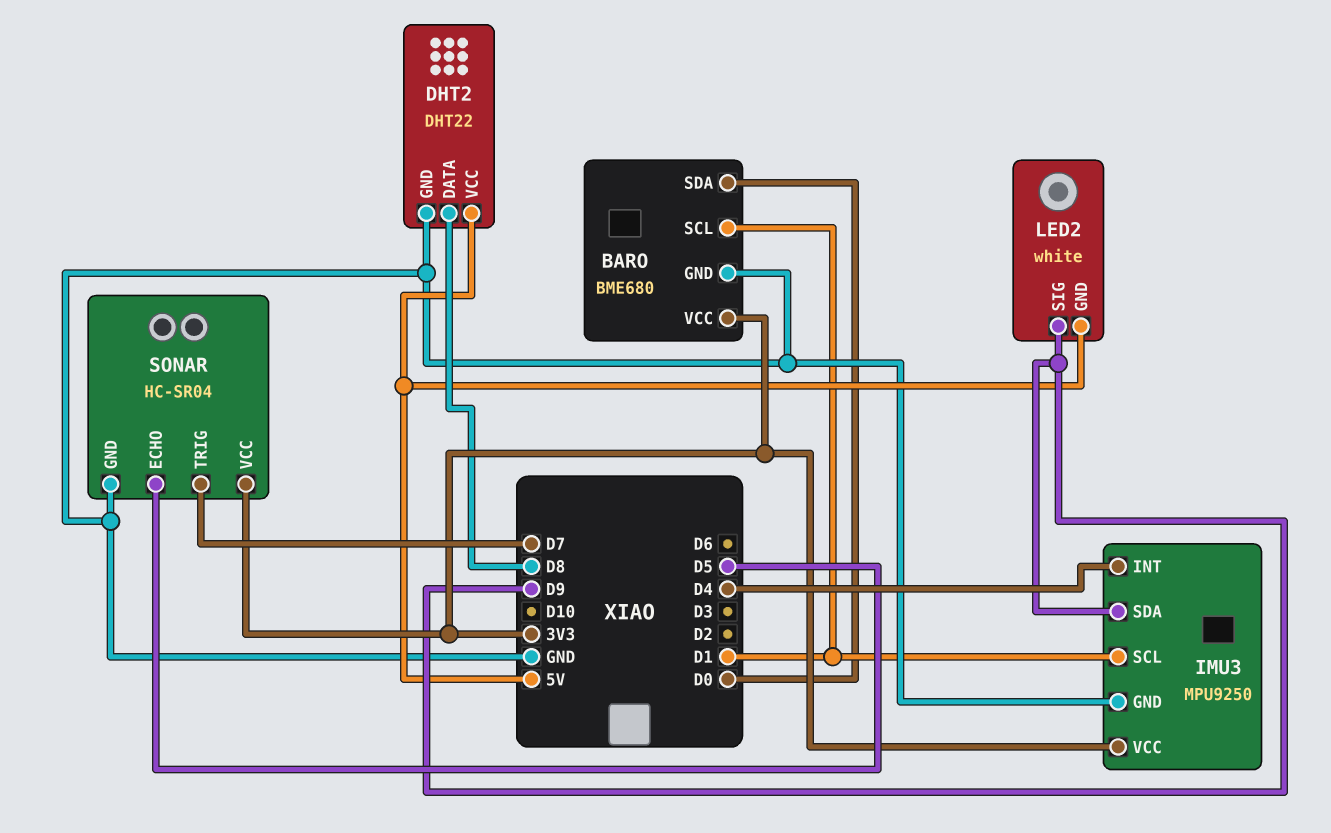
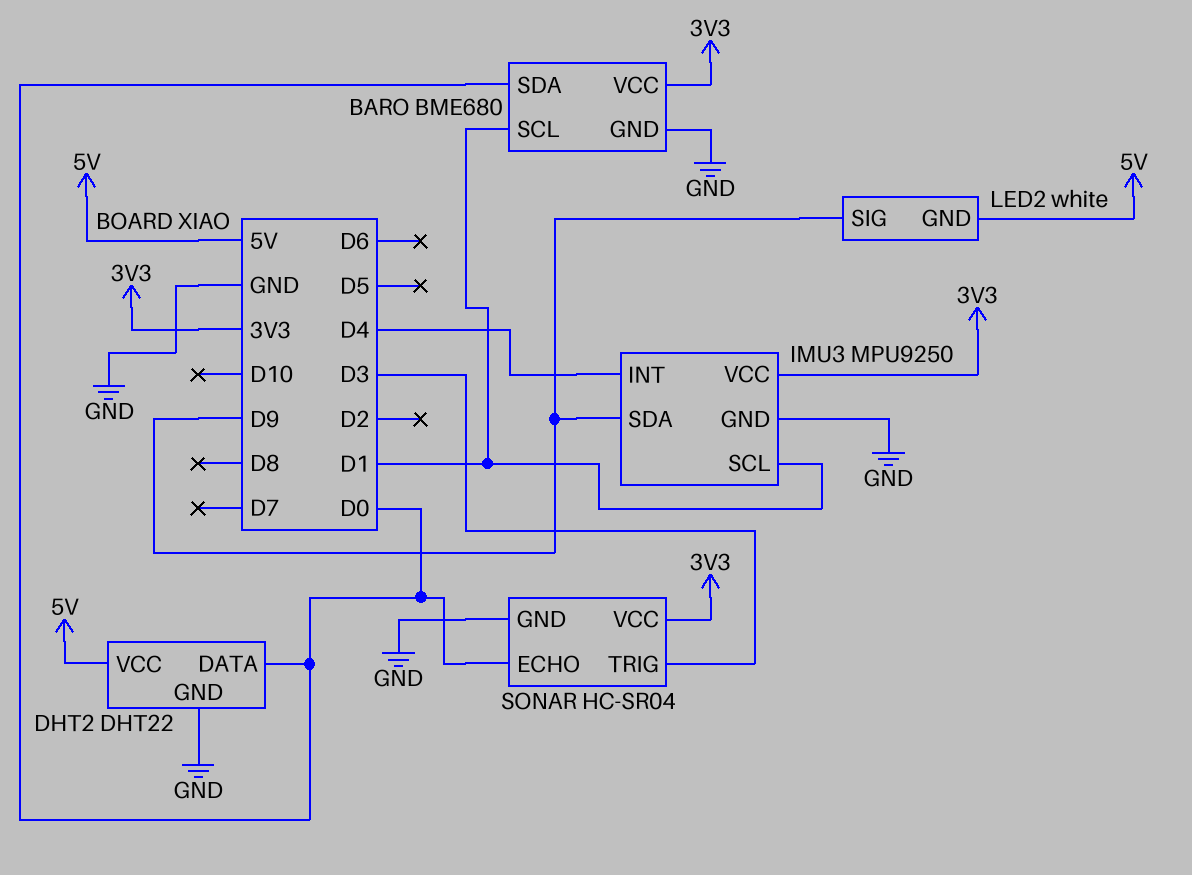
DHT2 pin DATA: D8 -> D0
SONAR pin ECHO: D5 -> D0
SONAR pin TRIG: D7 -> D3

